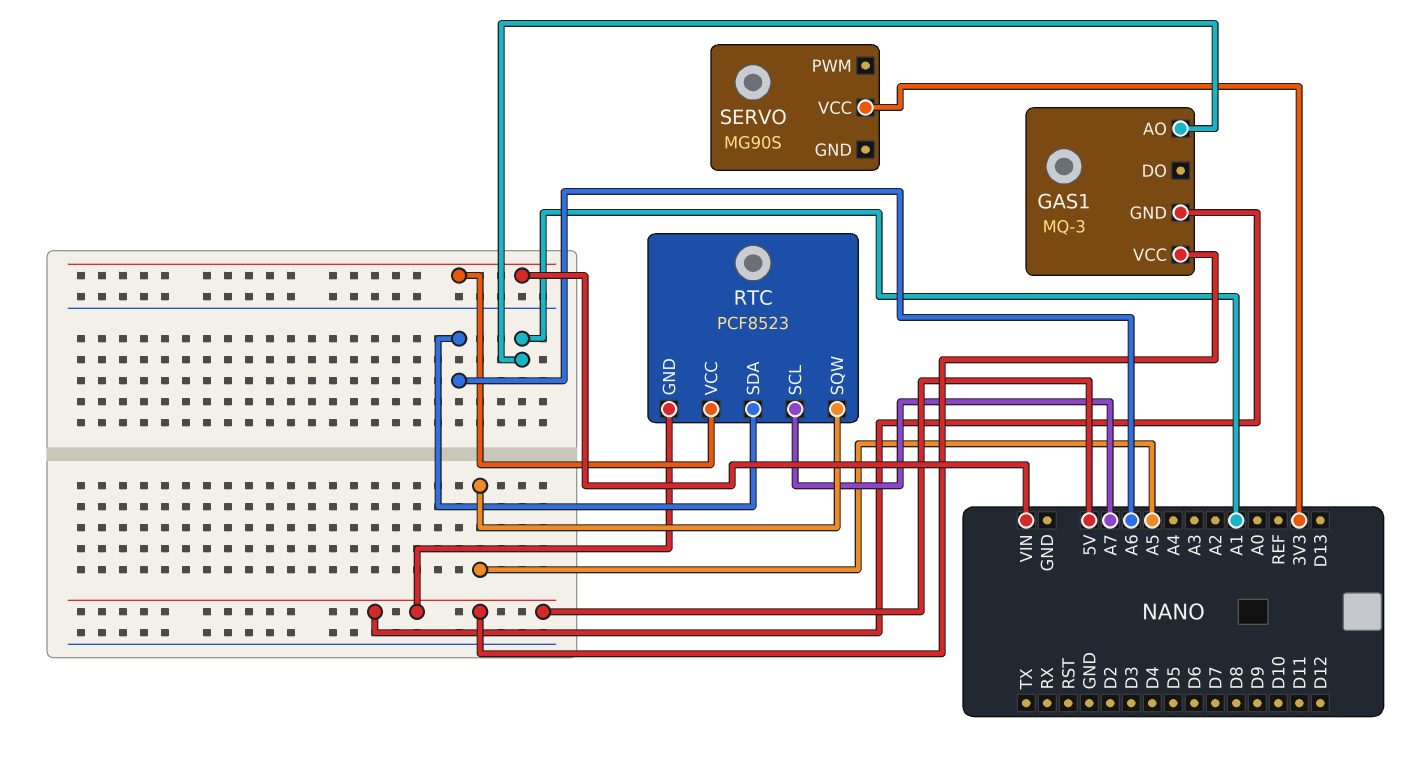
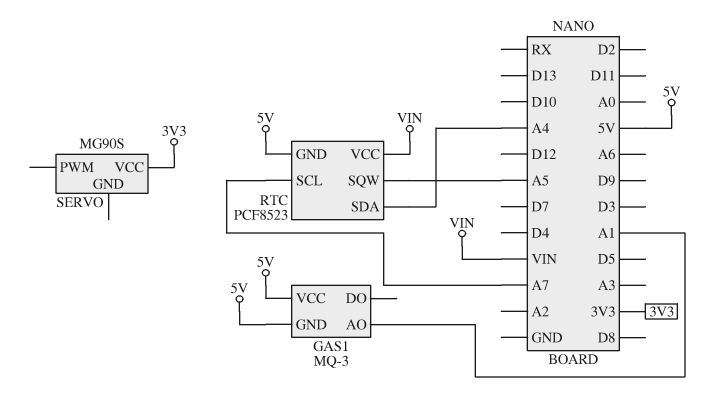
RTC pin SDA: A6 -> A4

